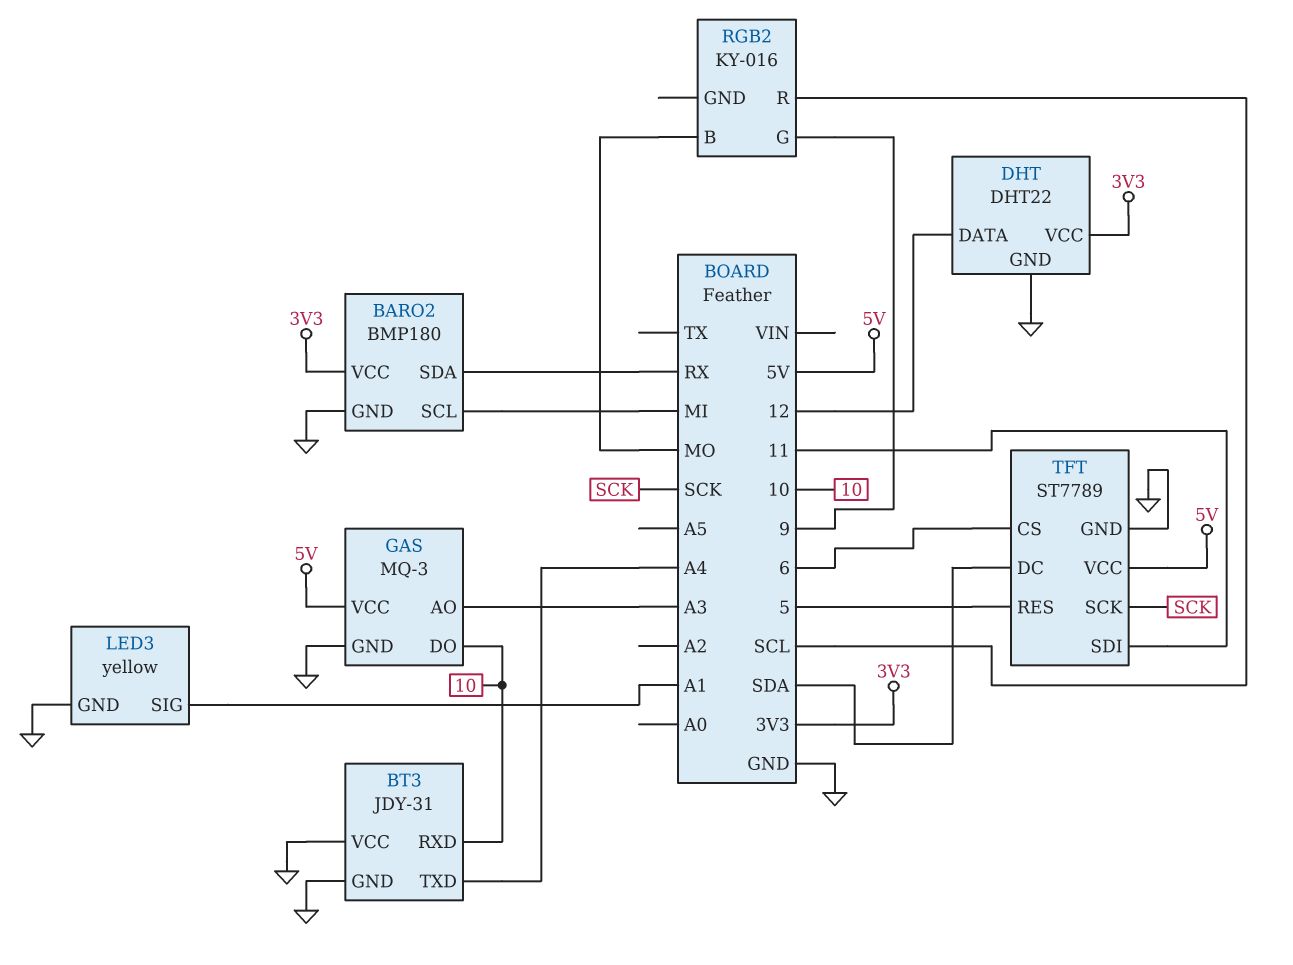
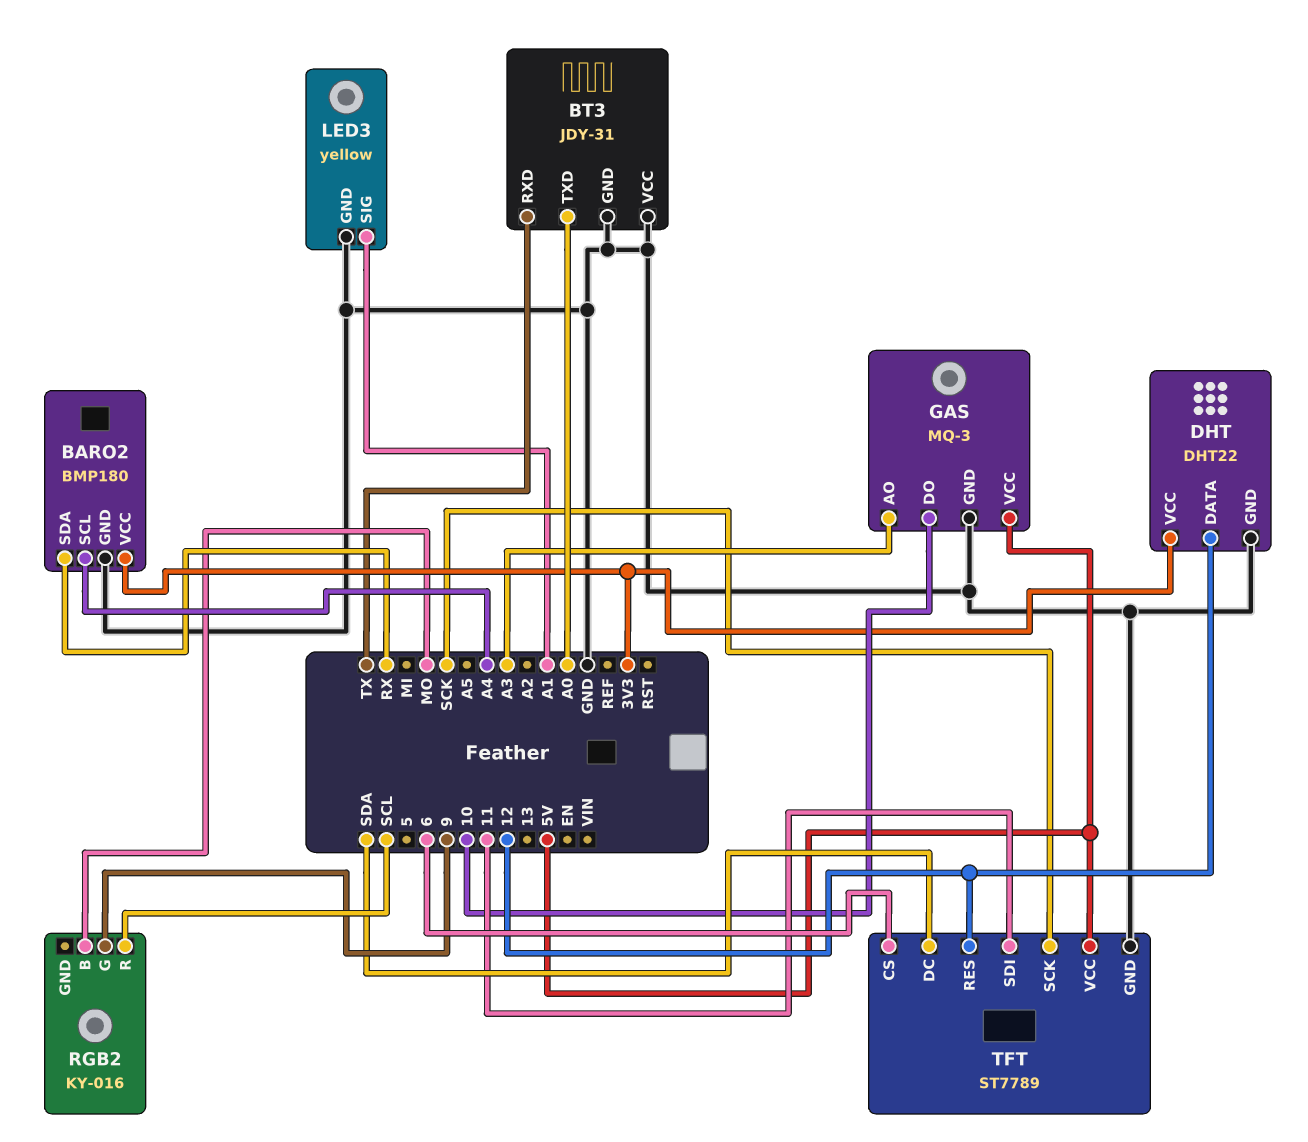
BARO2 pin SCL: MI -> A4
BT3 pin RXD: 10 -> TX
BT3 pin TXD: A4 -> A0
TFT pin RES: 5 -> 12

